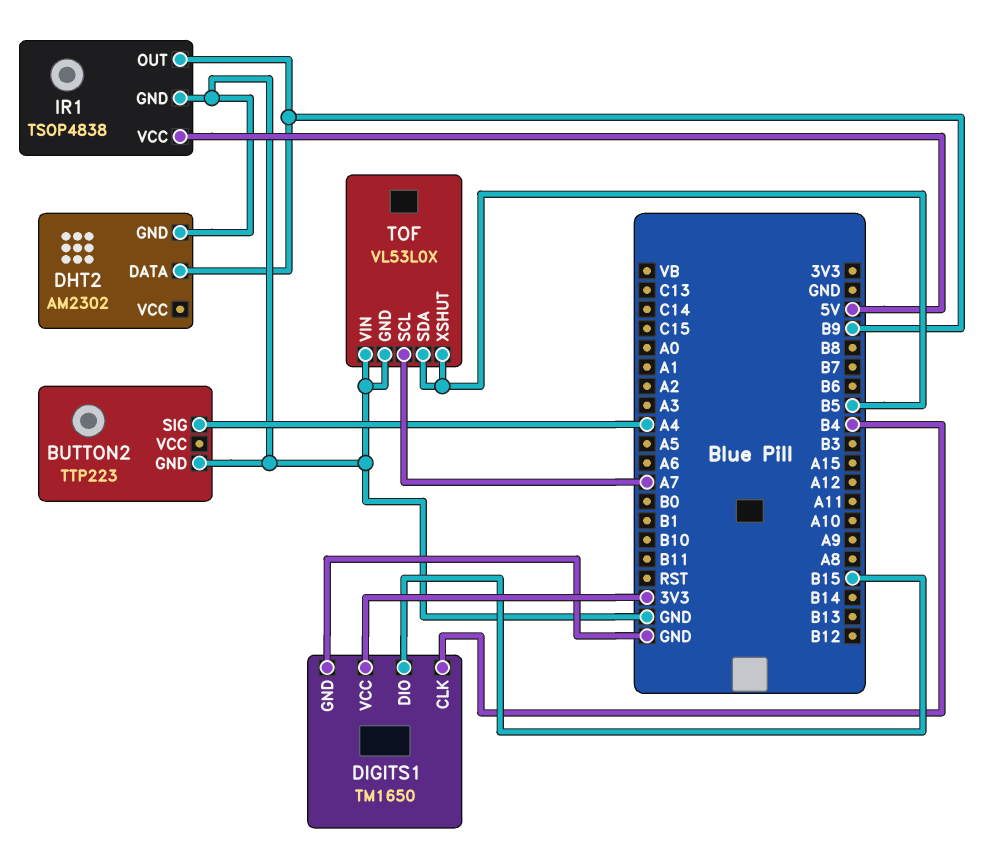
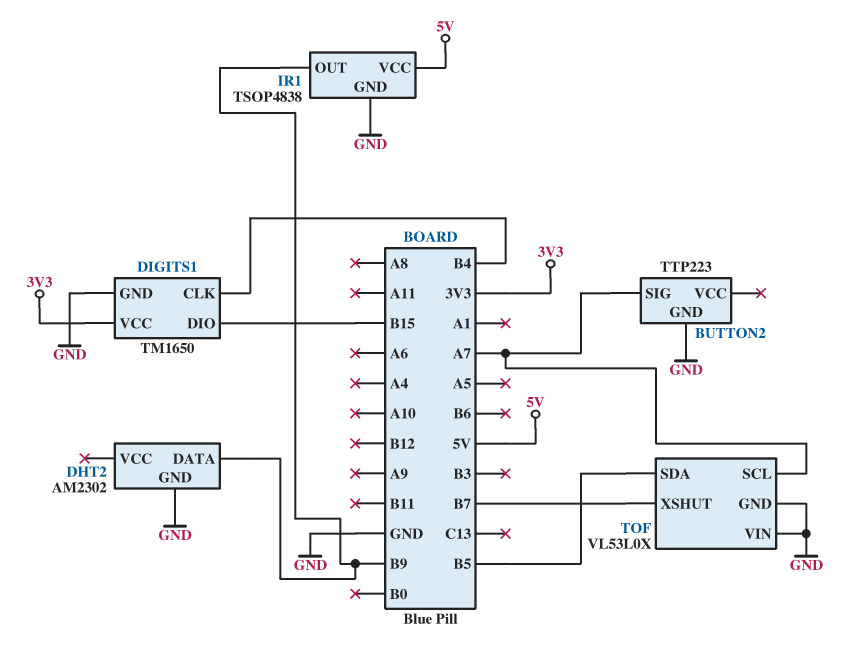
BUTTON2 pin SIG: A4 -> A7
TOF pin XSHUT: B5 -> B7

